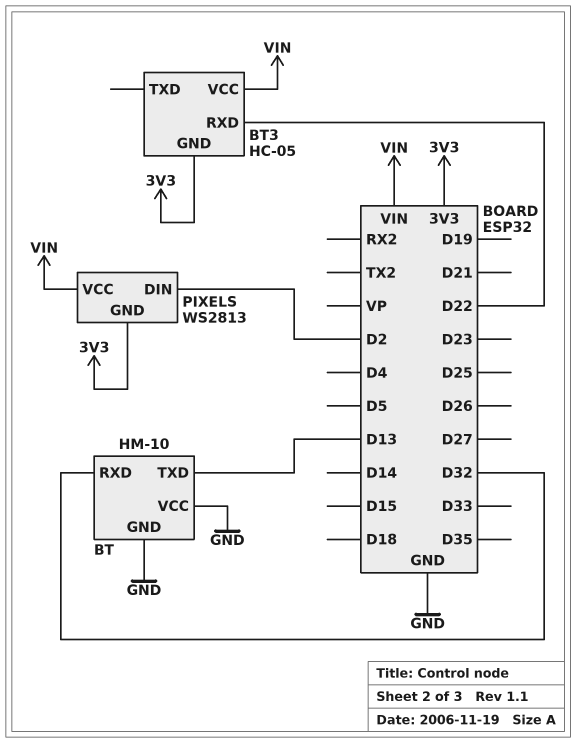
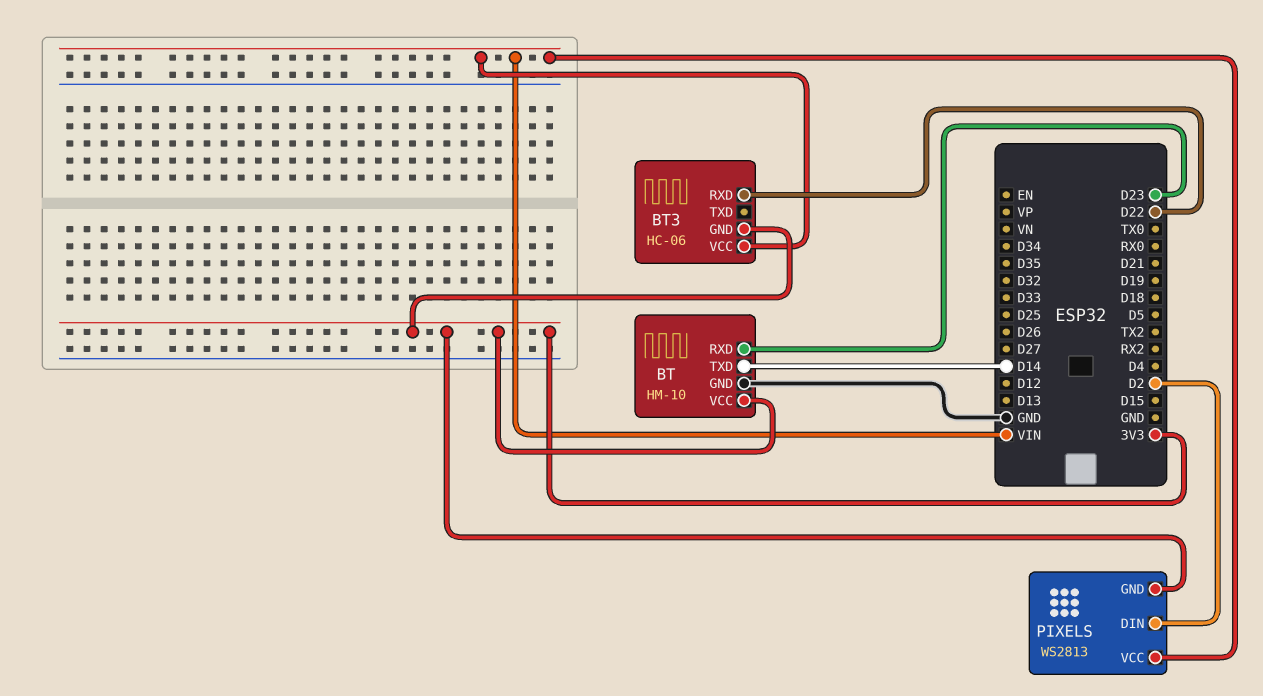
BT pin RXD: D32 -> D23
BT pin TXD: D13 -> D14
BT pin VCC: GND -> 3V3
BT3: HC-05 -> HC-06

